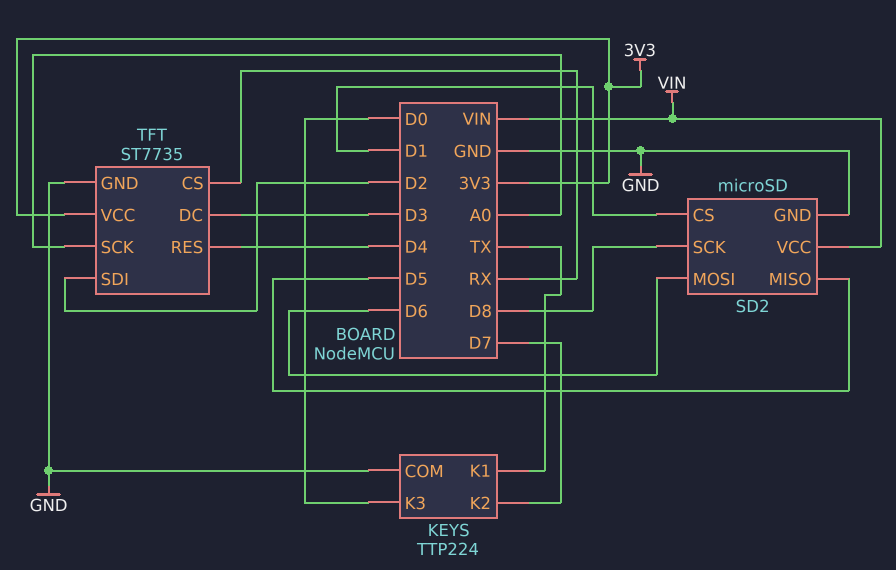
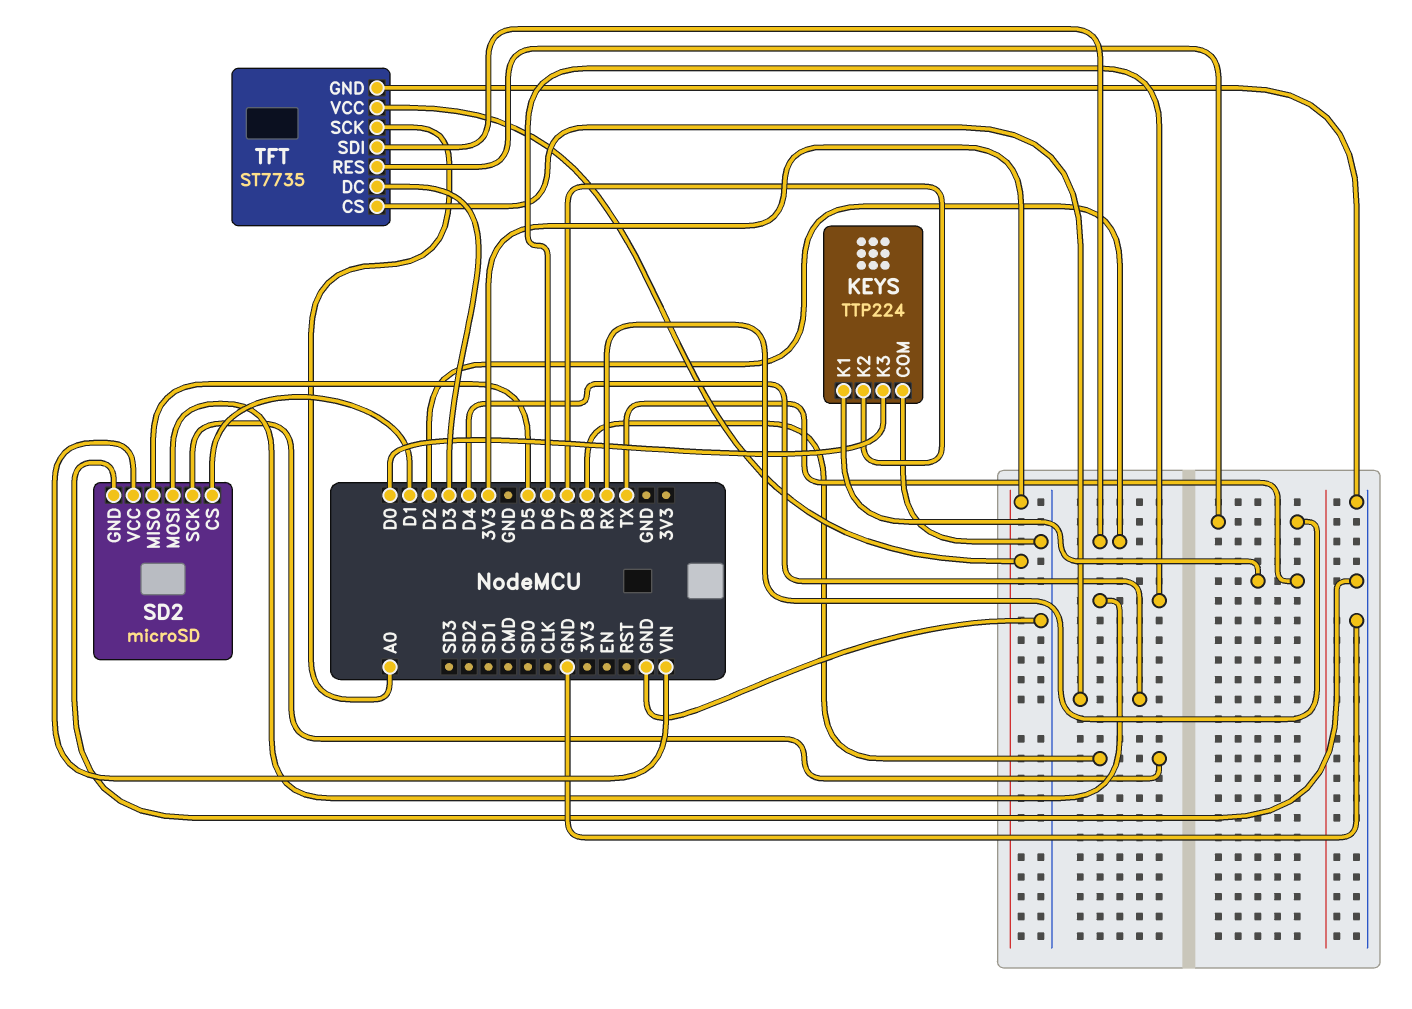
TFT pin CS: RX -> D4
TFT pin RES: D4 -> RX

